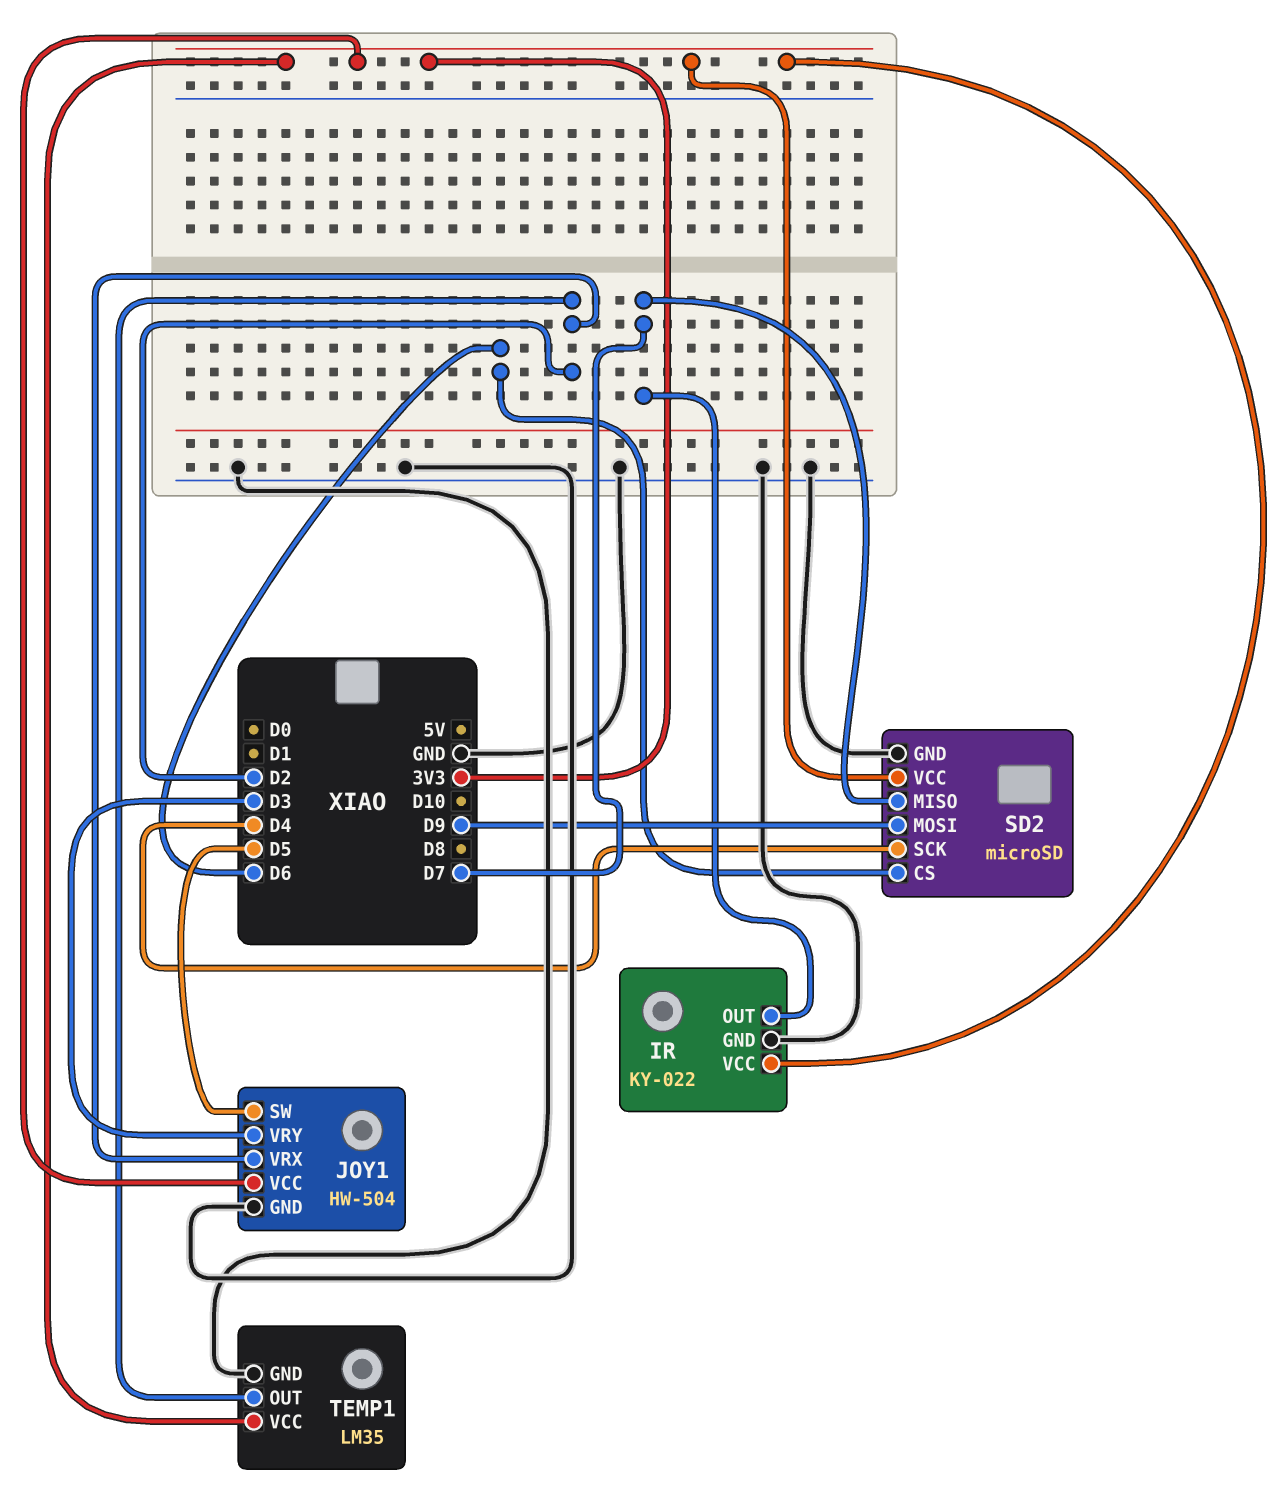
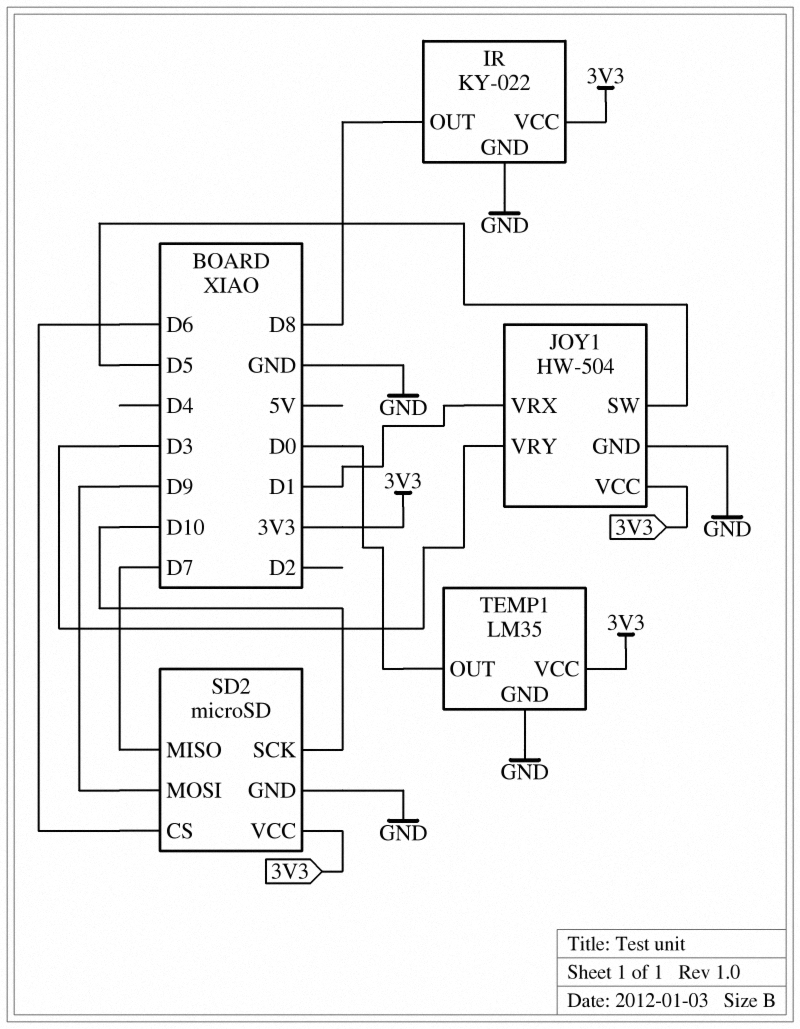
IR pin OUT: D7 -> D8
JOY1 pin VRX: D2 -> D1
SD2 pin SCK: D4 -> D10
TEMP1 pin OUT: D2 -> D0

